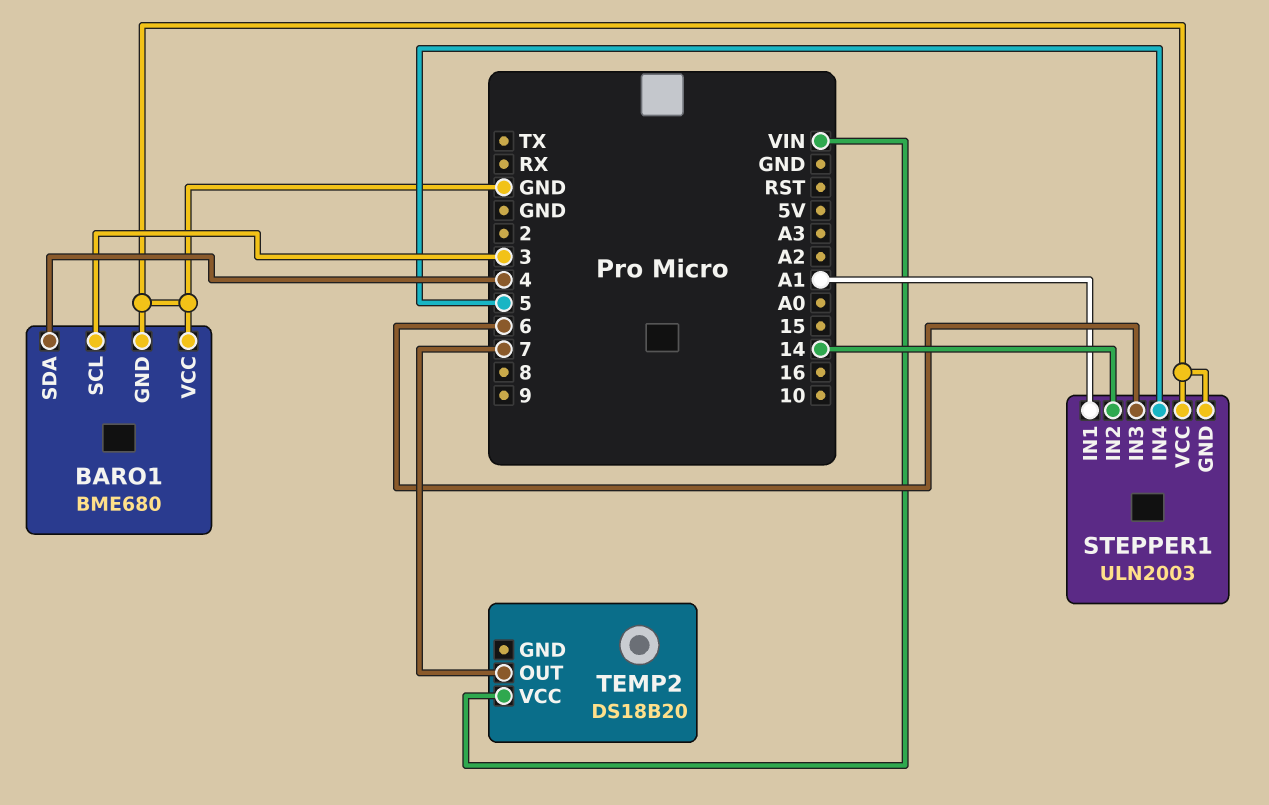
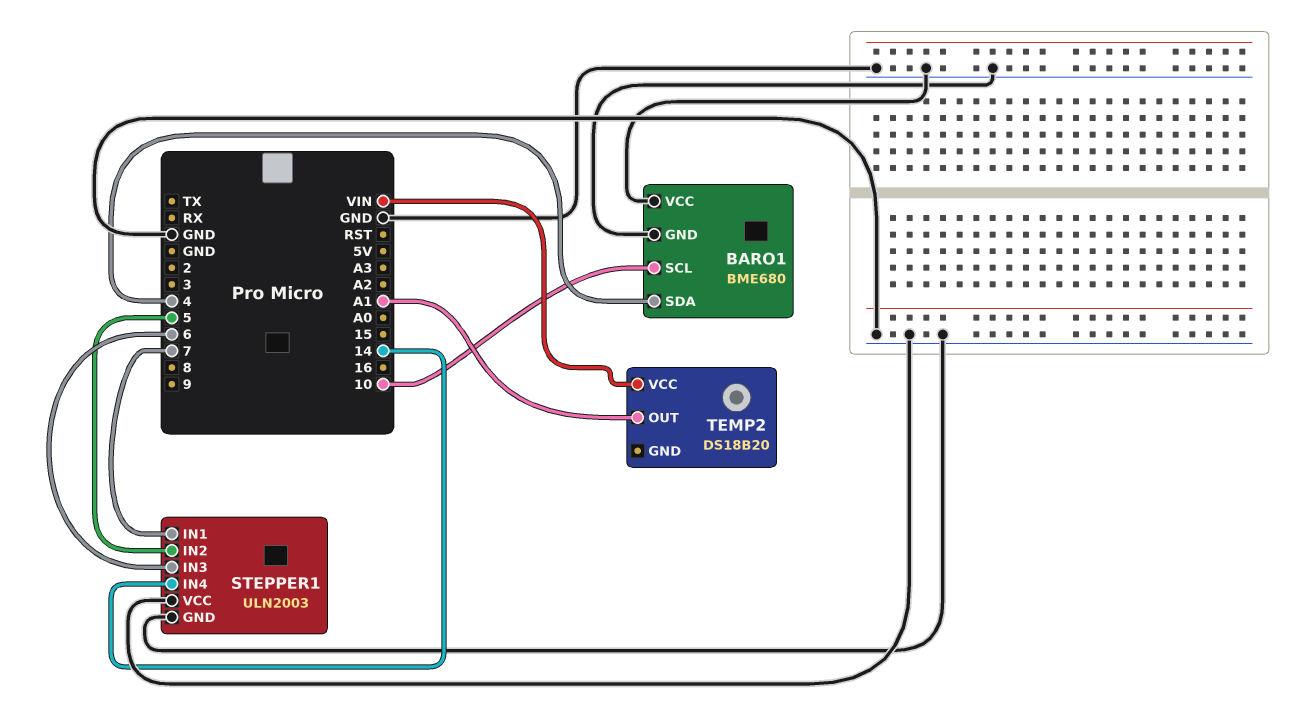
BARO1 pin SCL: 3 -> 10
STEPPER1 pin IN1: A1 -> 7
STEPPER1 pin IN2: 14 -> 5
STEPPER1 pin IN4: 5 -> 14
TEMP2 pin OUT: 7 -> A1

